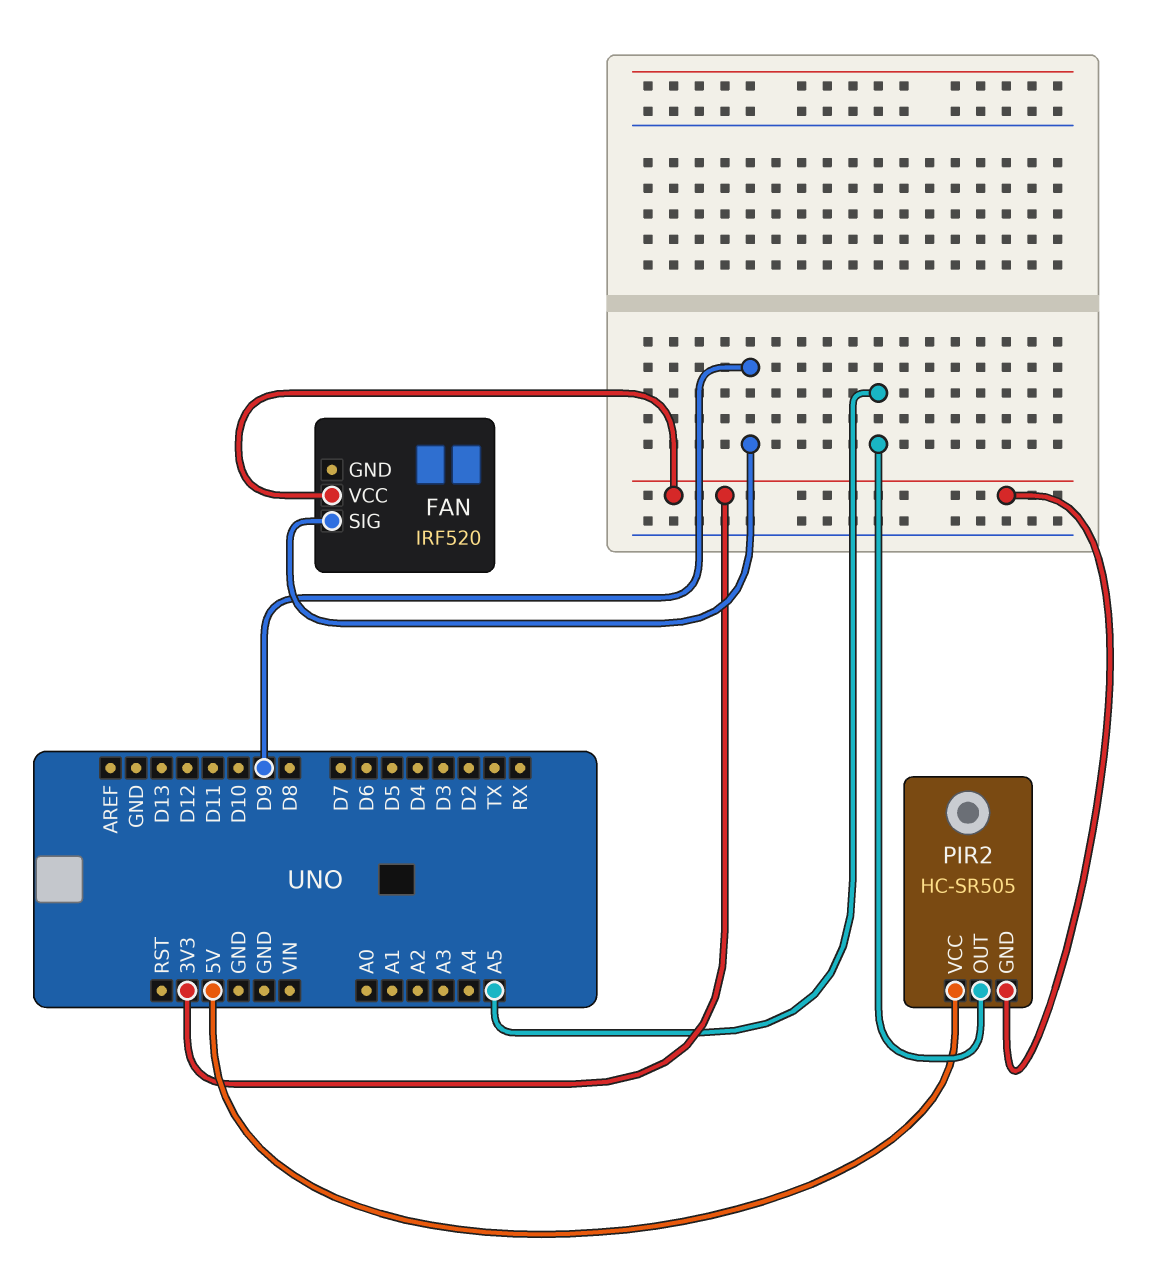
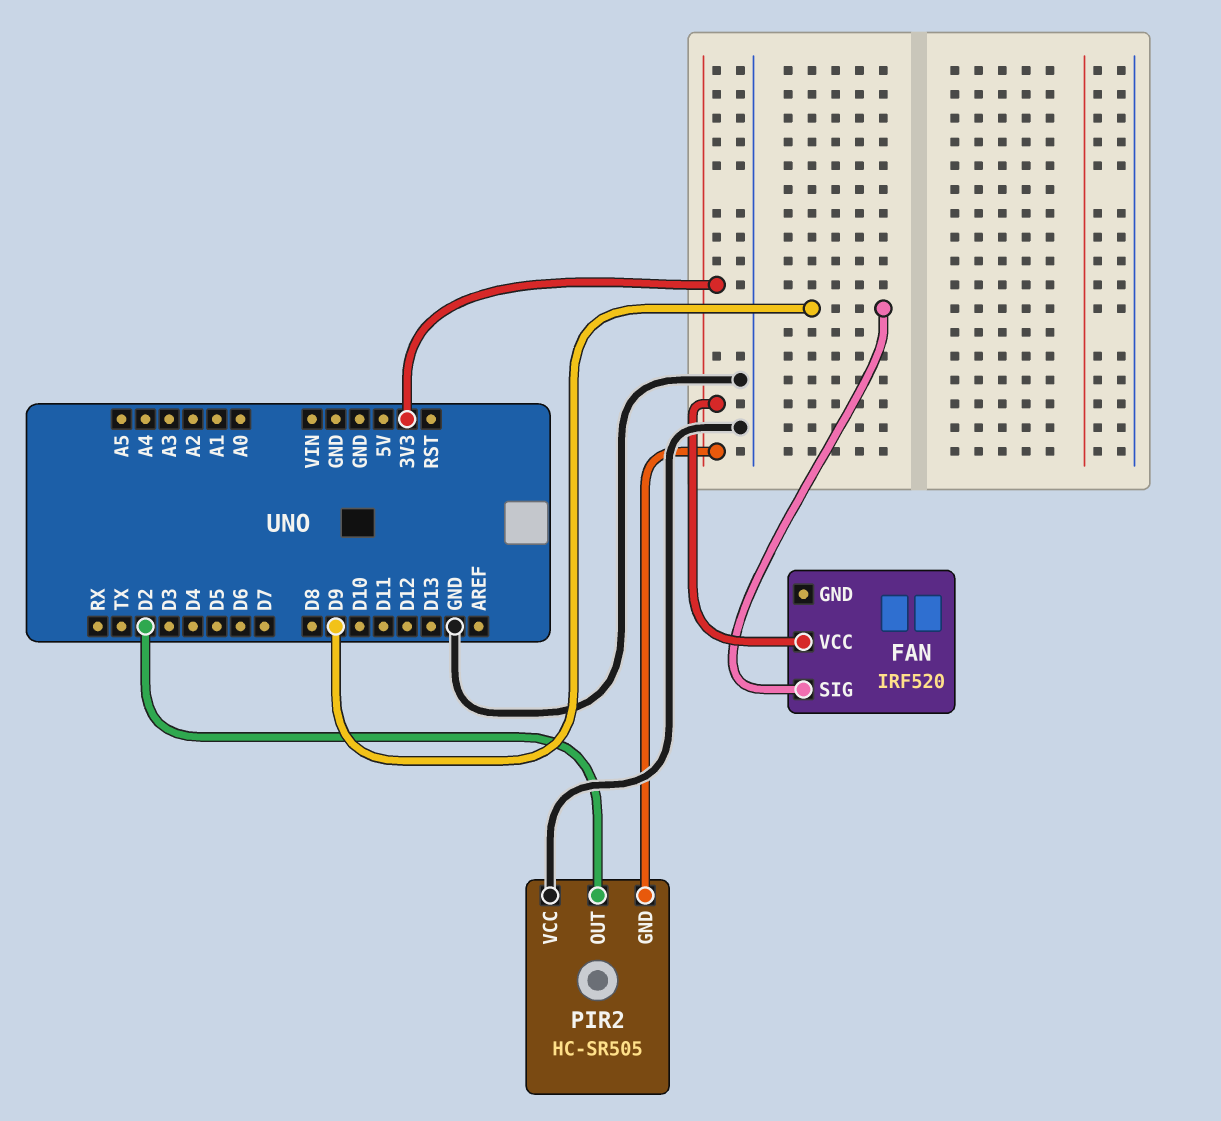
PIR2 pin OUT: A5 -> D2
PIR2 pin VCC: 5V -> GND

